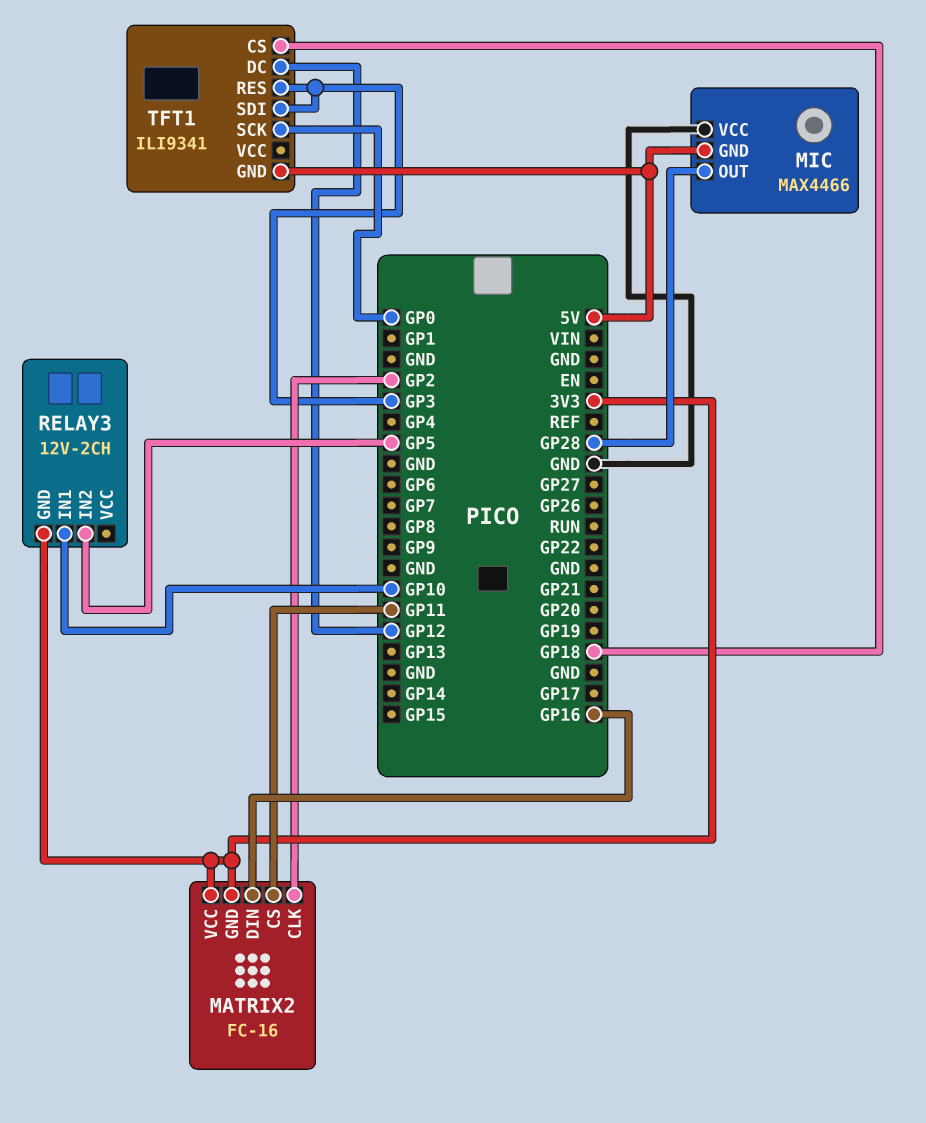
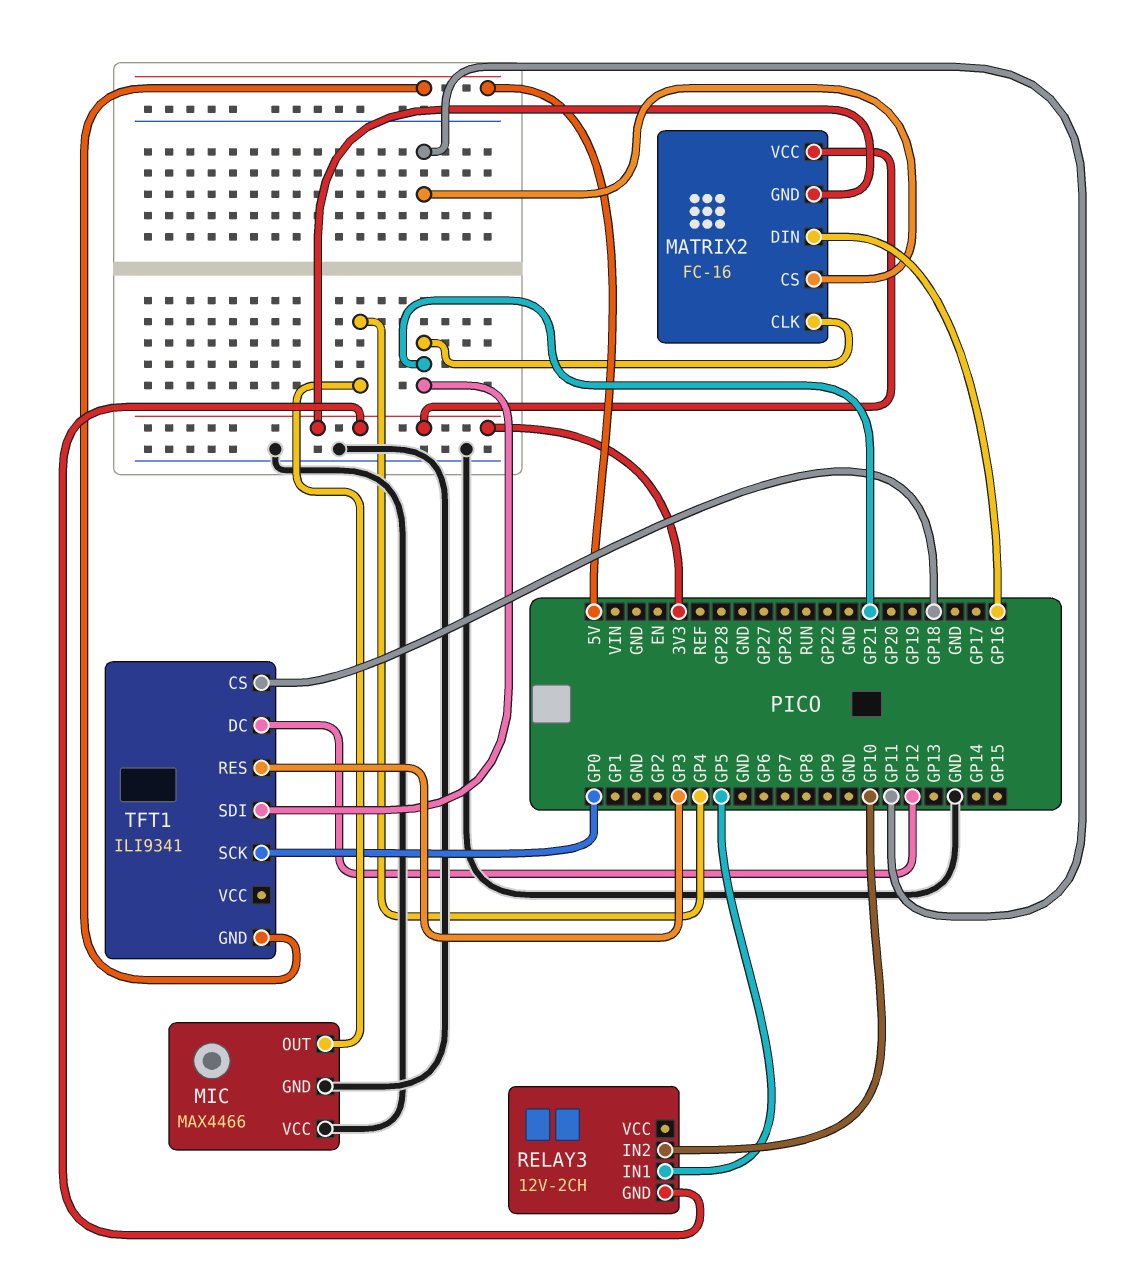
MATRIX2 pin CLK: GP2 -> GP21
MIC pin GND: 5V -> GND
MIC pin OUT: GP28 -> GP4
RELAY3 pin IN1: GP10 -> GP5
RELAY3 pin IN2: GP5 -> GP10
TFT1 pin SDI: GP3 -> GP21

